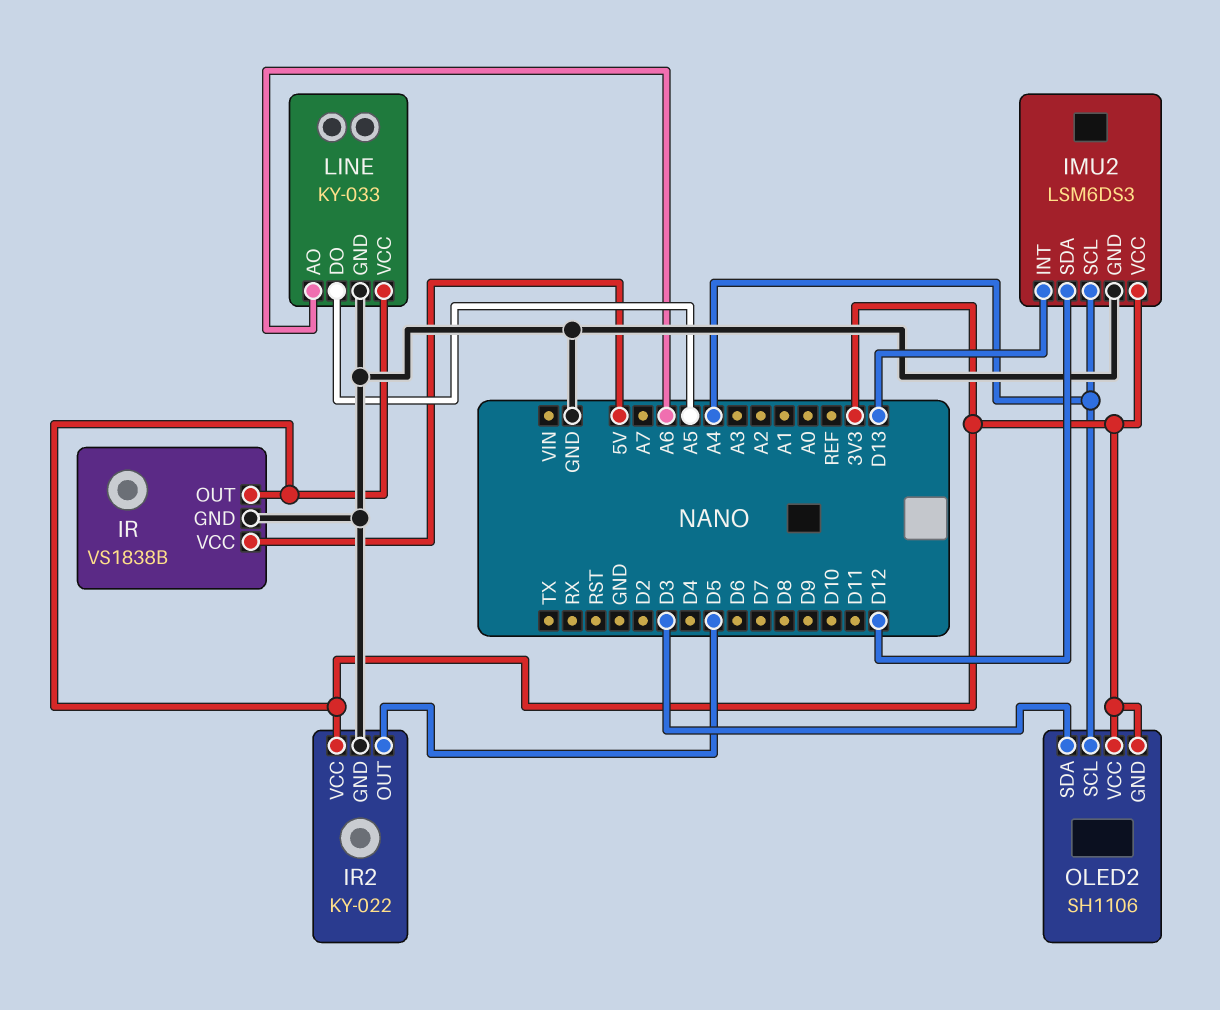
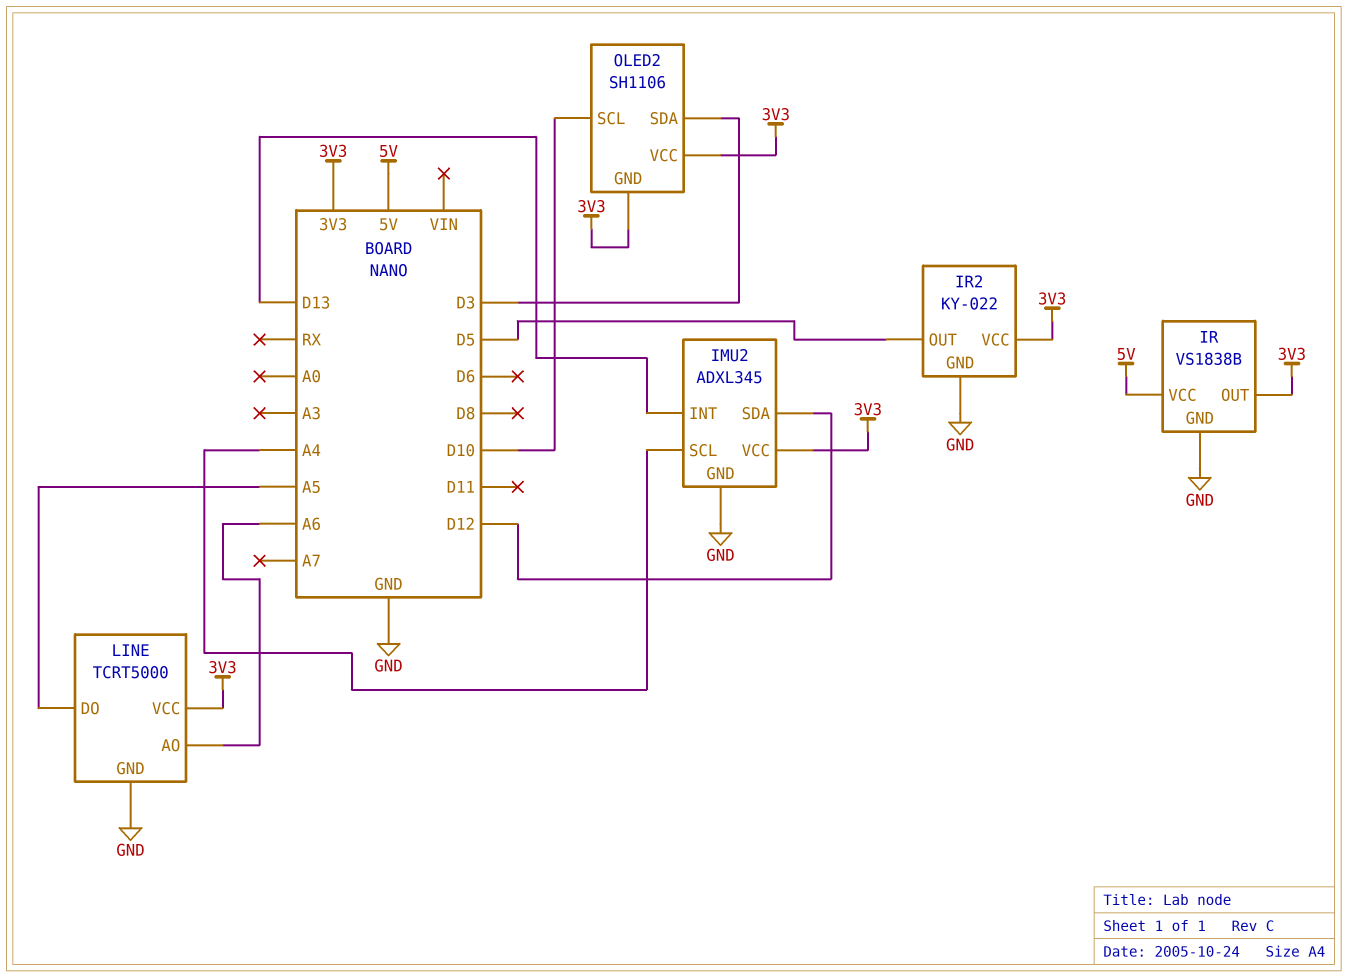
IMU2: LSM6DS3 -> ADXL345
LINE: KY-033 -> TCRT5000
OLED2 pin SCL: A4 -> D10

